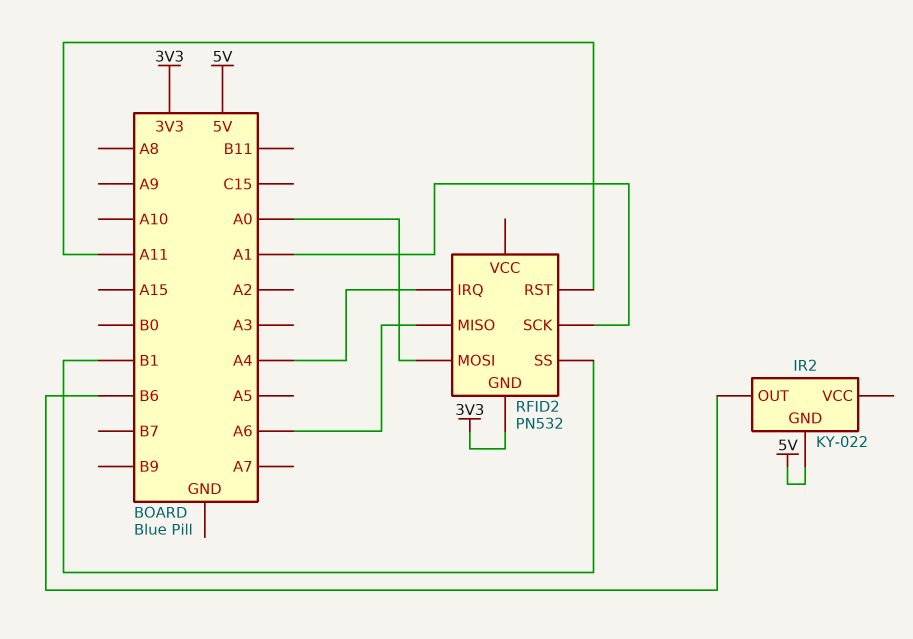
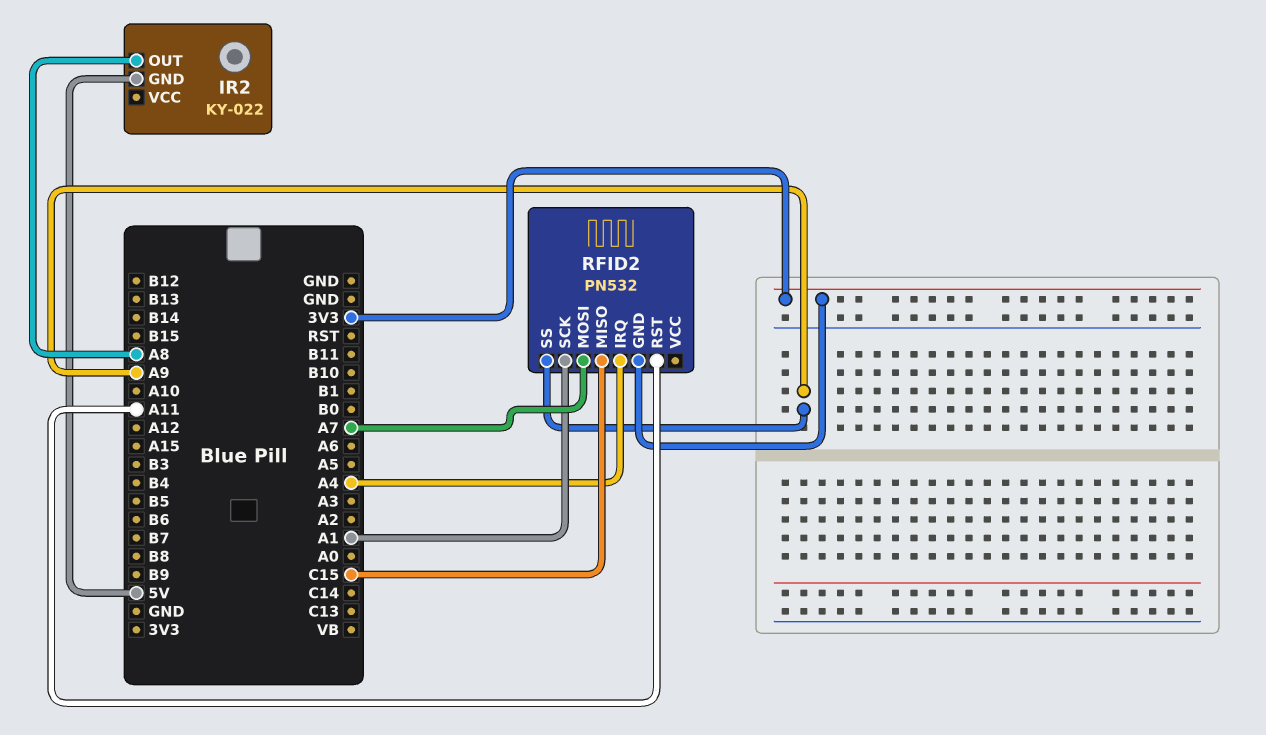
IR2 pin OUT: B6 -> A8
RFID2 pin MISO: A6 -> C15
RFID2 pin MOSI: A0 -> A7
RFID2 pin SS: B1 -> A9

